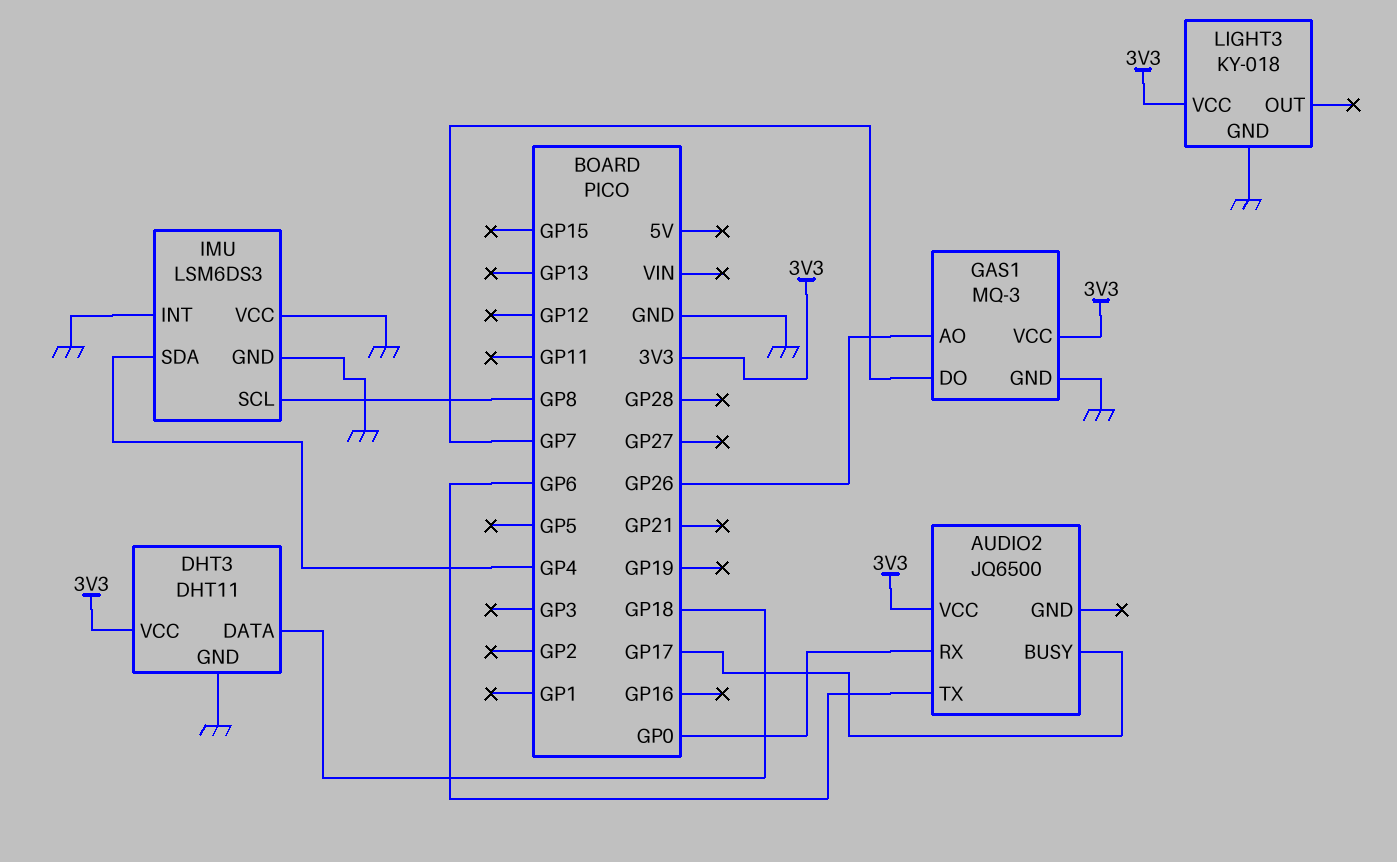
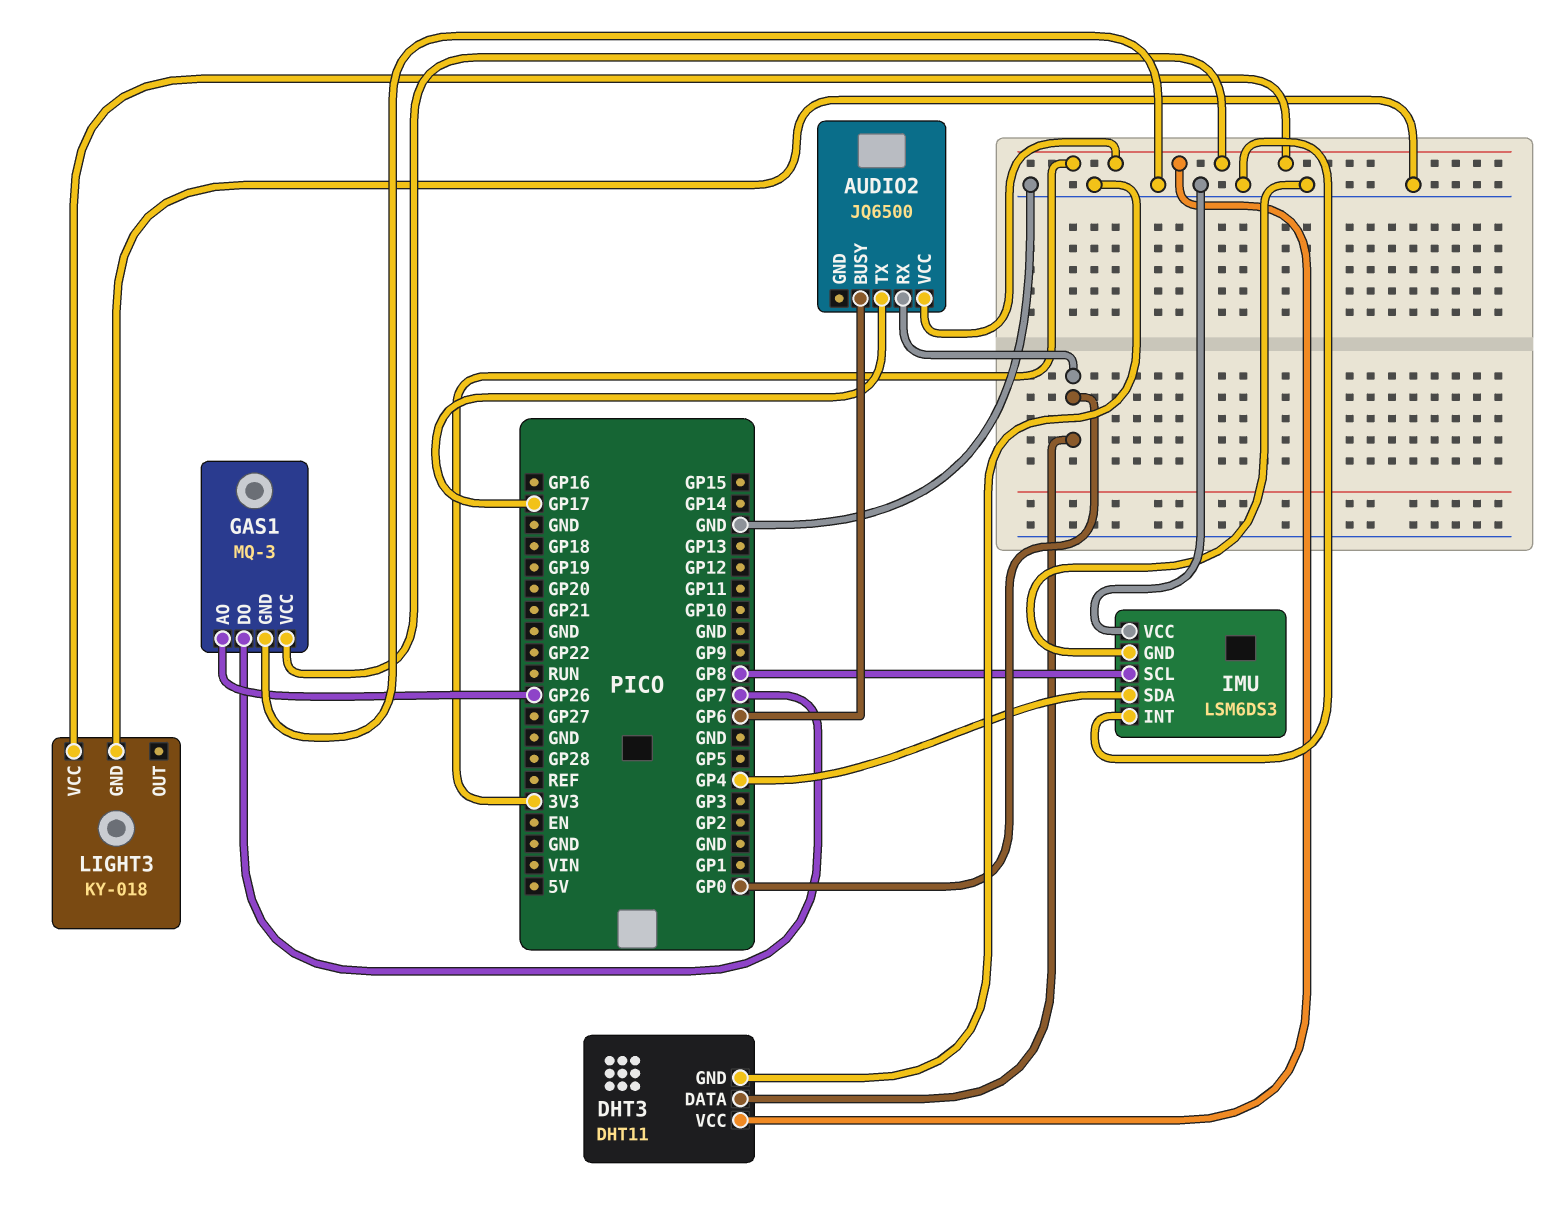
AUDIO2 pin BUSY: GP17 -> GP6
AUDIO2 pin TX: GP6 -> GP17
DHT3 pin DATA: GP18 -> GP0

